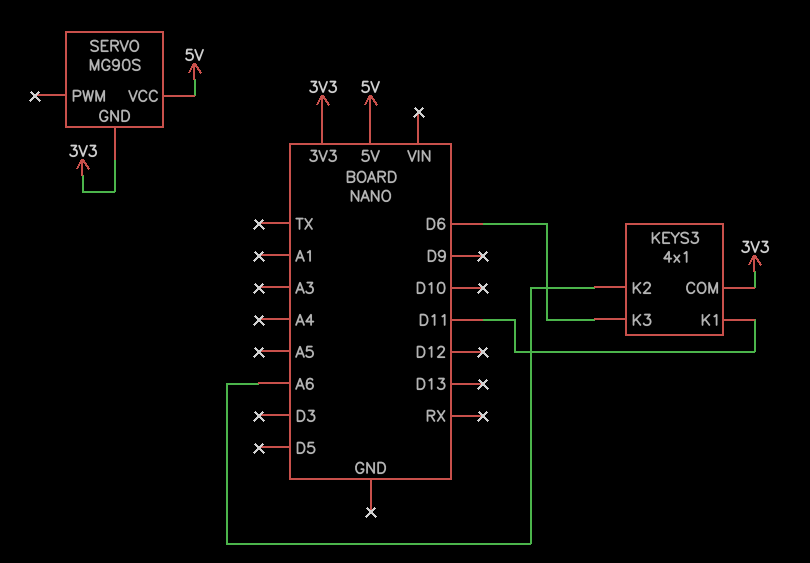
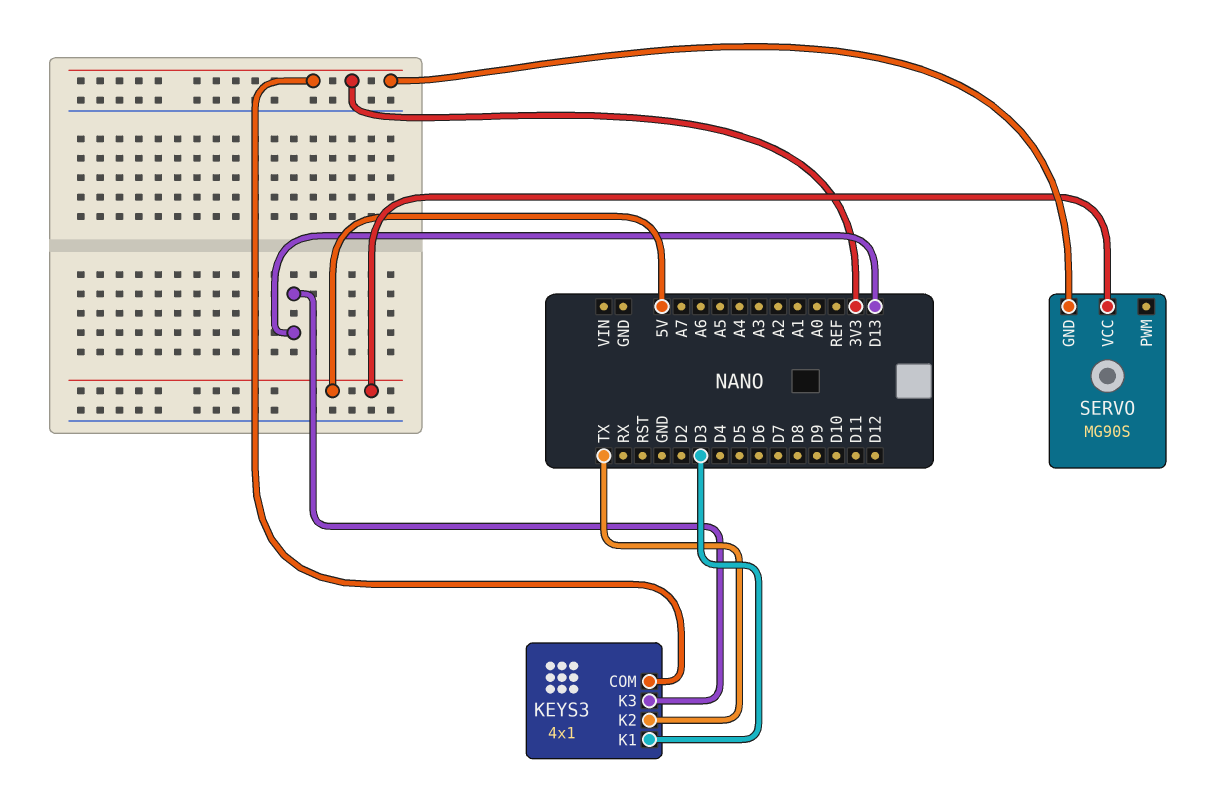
KEYS3 pin K1: D11 -> D3
KEYS3 pin K2: A6 -> TX
KEYS3 pin K3: D6 -> D13

